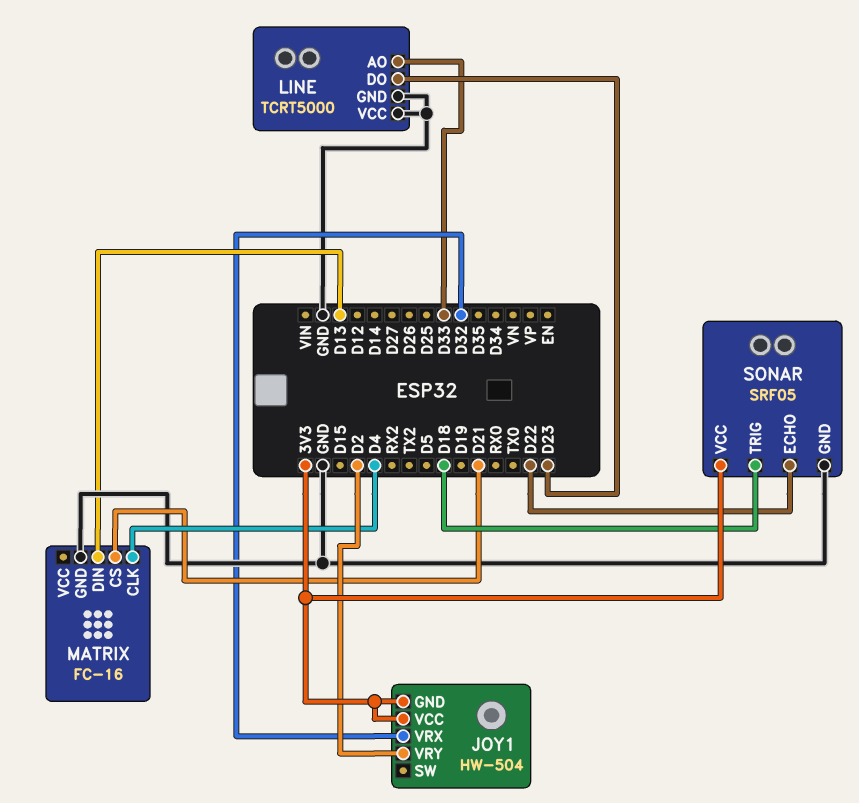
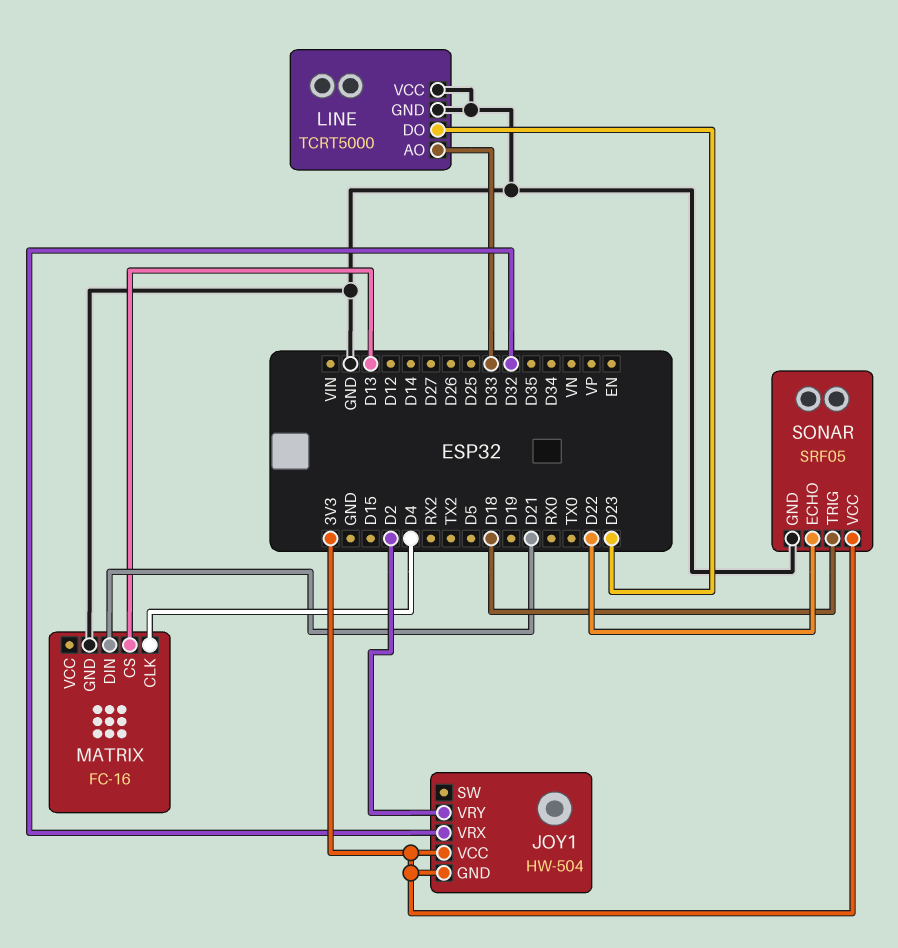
MATRIX pin CS: D21 -> D13
MATRIX pin DIN: D13 -> D21

